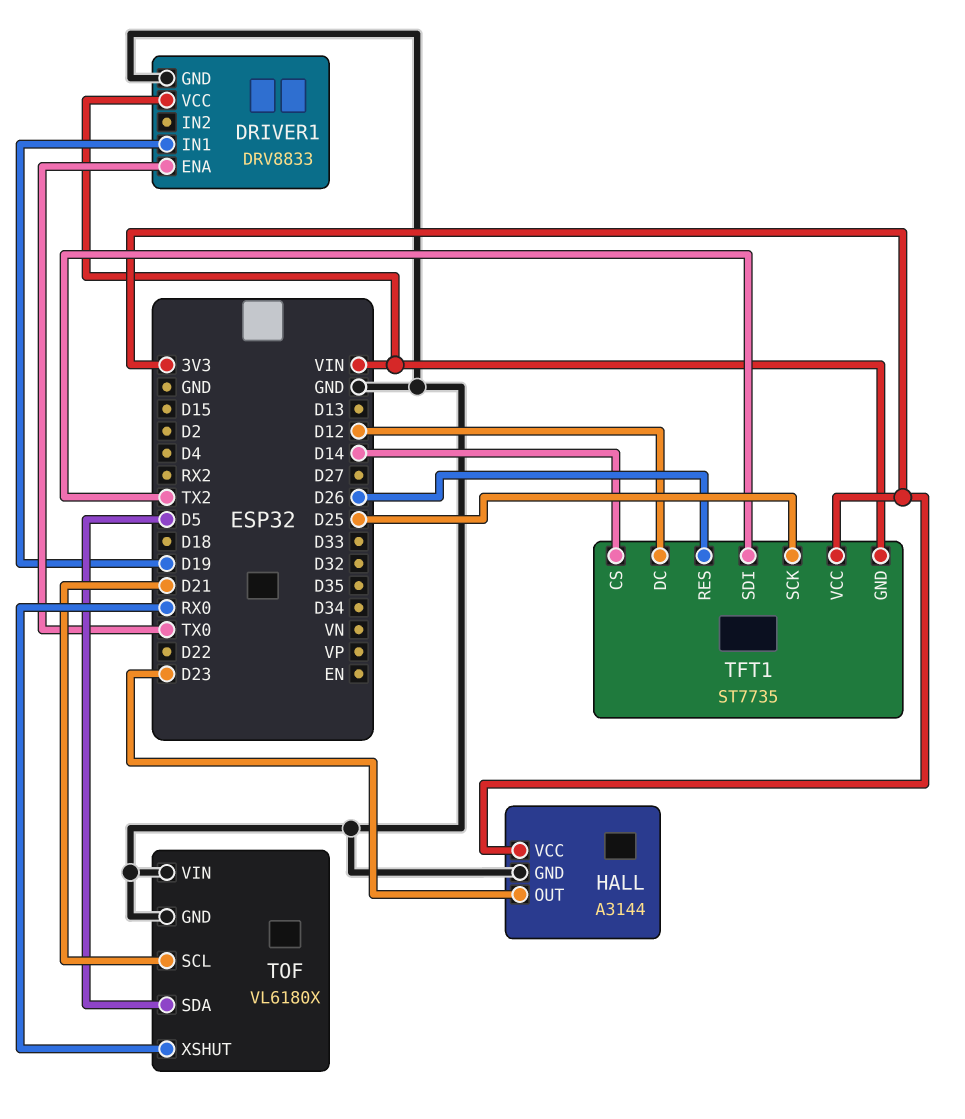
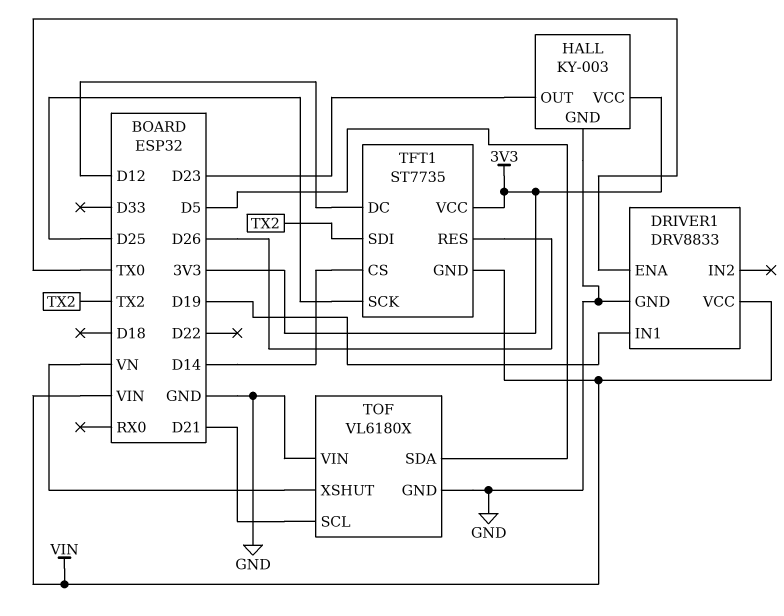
HALL: A3144 -> KY-003
TOF pin XSHUT: RX0 -> VN

